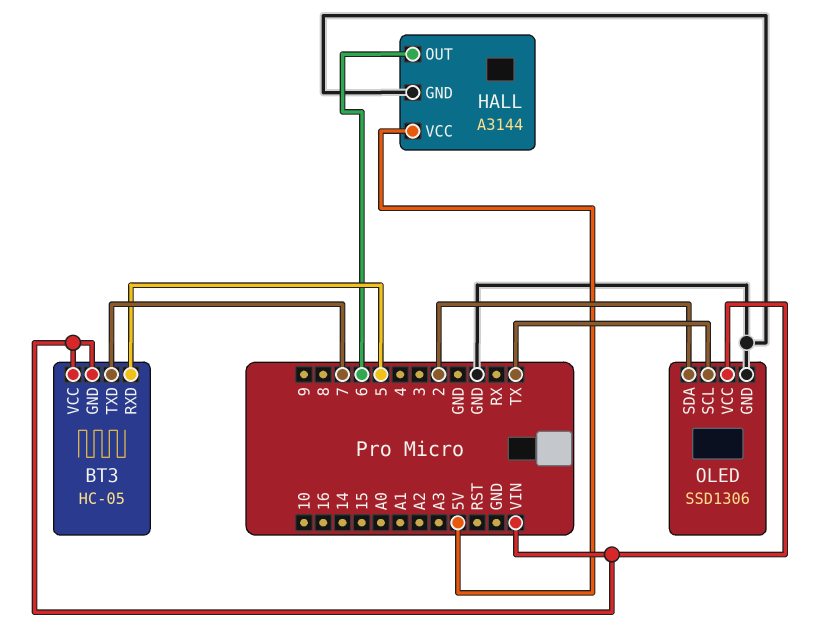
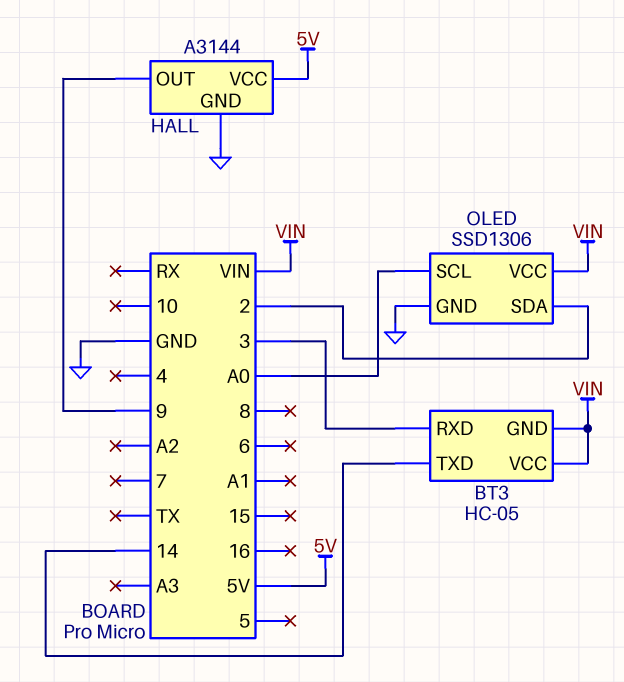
BT3 pin RXD: 5 -> 3
BT3 pin TXD: 7 -> 14
HALL pin OUT: 6 -> 9
OLED pin SCL: TX -> A0

